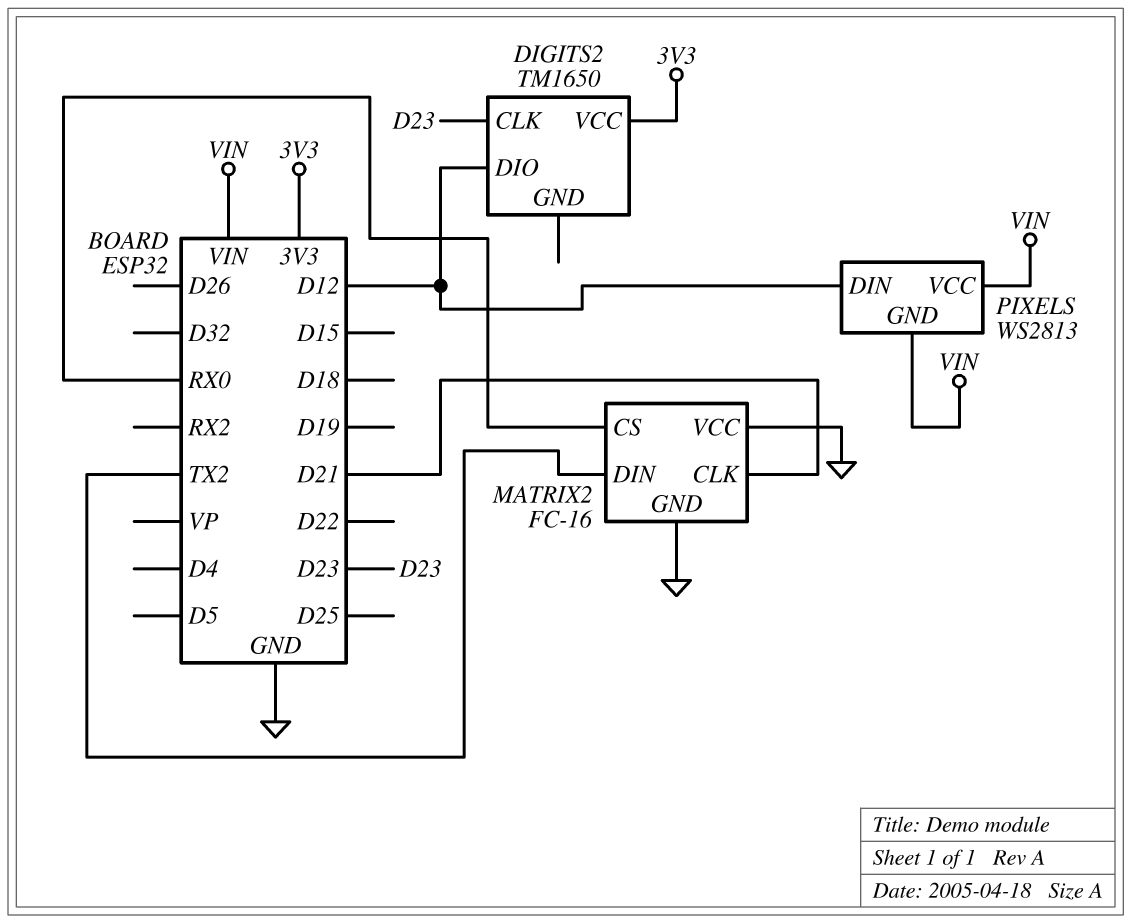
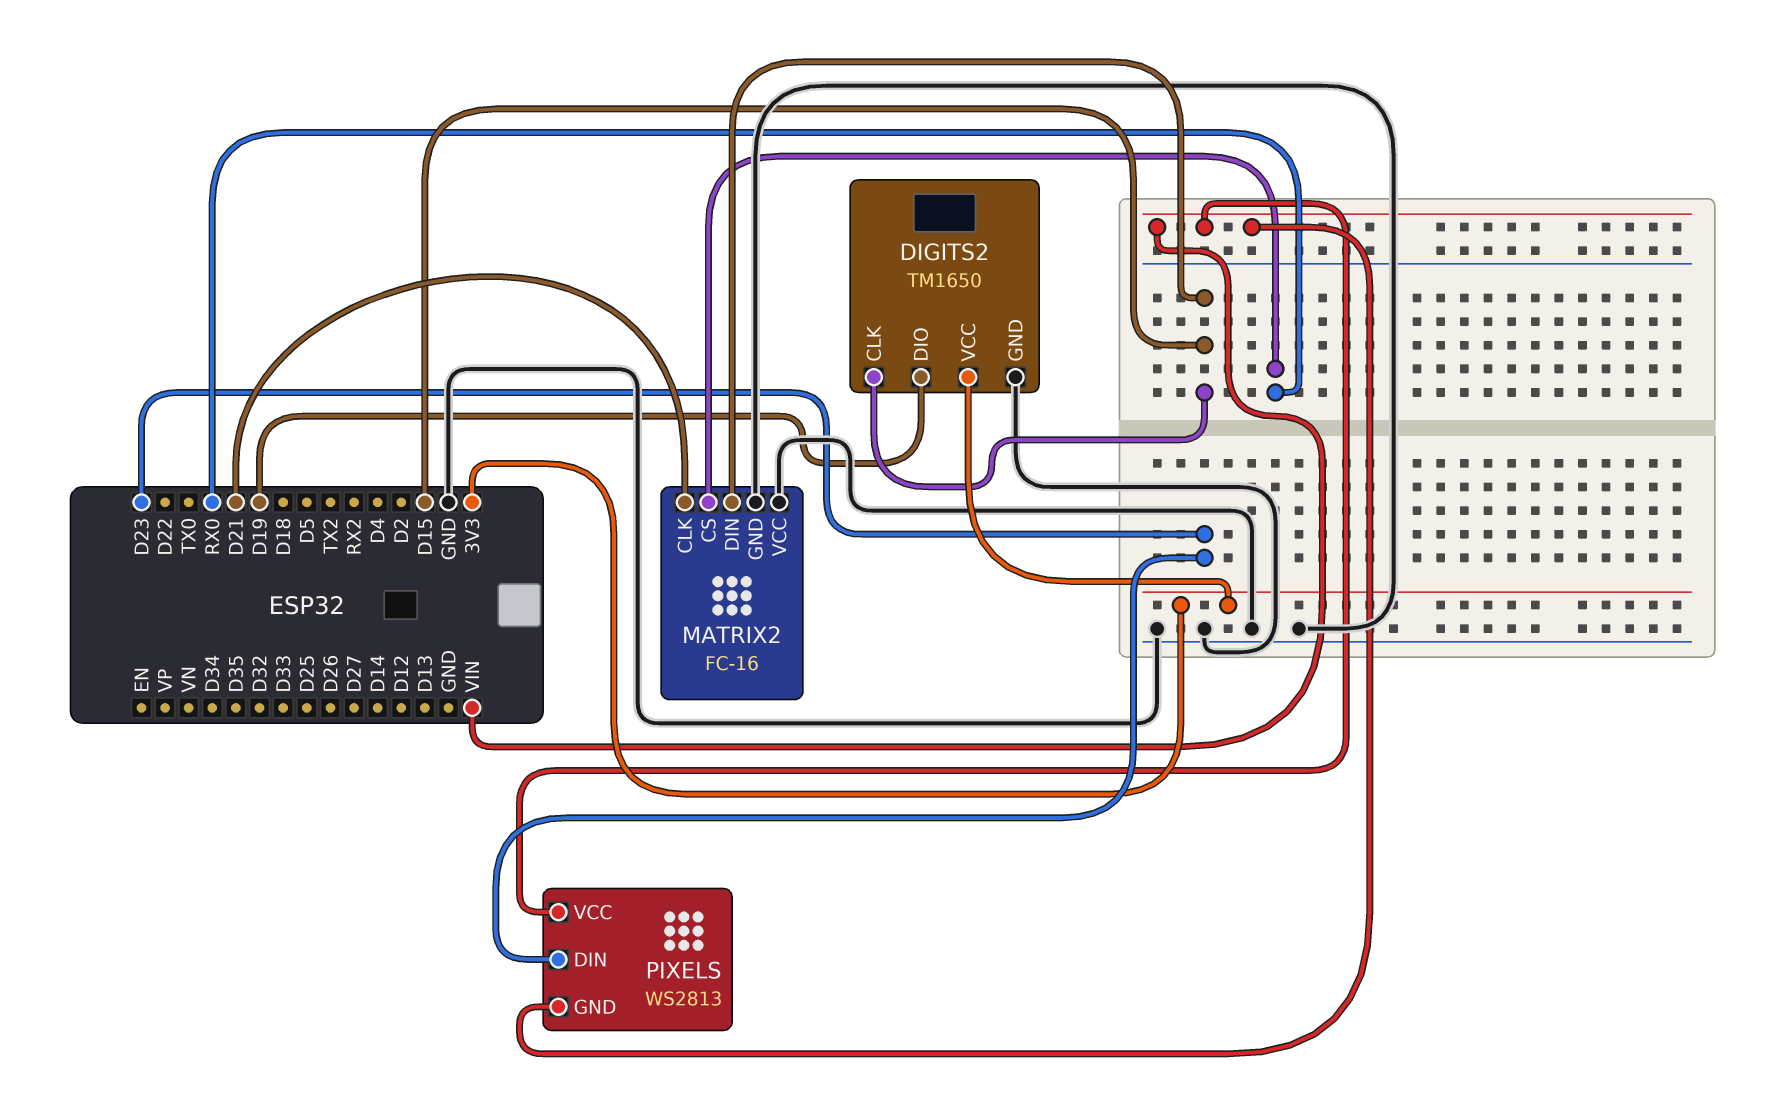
DIGITS2 pin CLK: D23 -> D15
DIGITS2 pin DIO: D12 -> D19
DIGITS2 pin GND: none -> GND
MATRIX2 pin DIN: TX2 -> D15
PIXELS pin DIN: D12 -> D23

